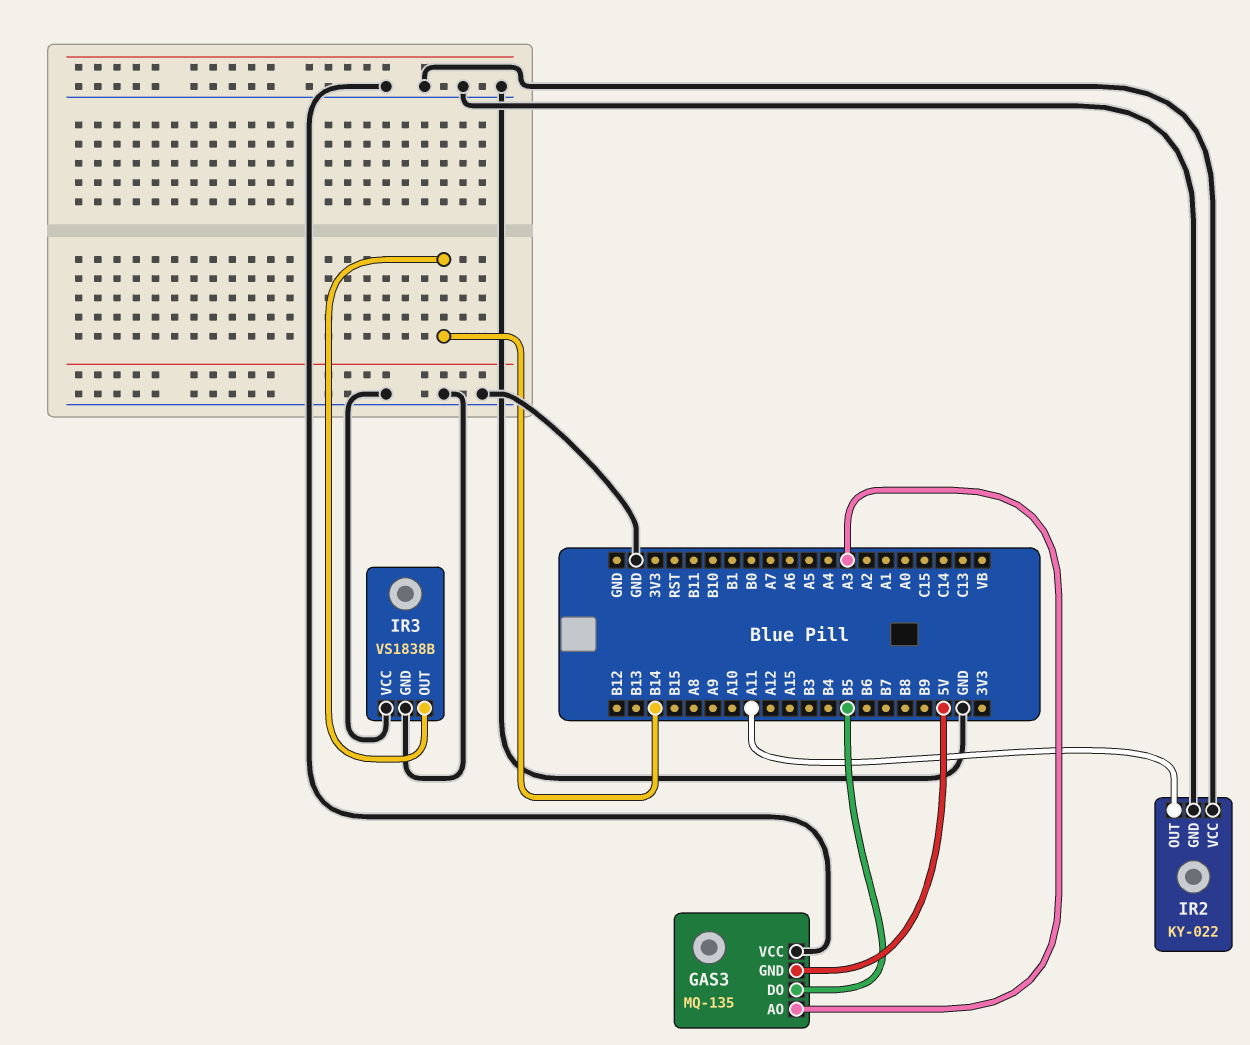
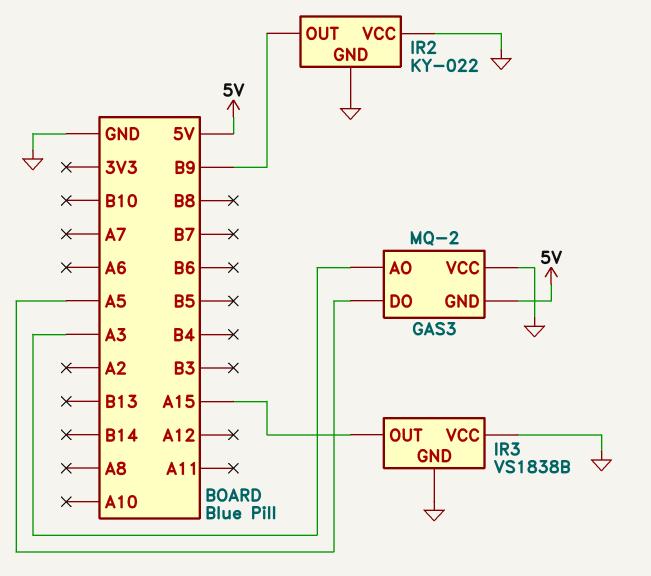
GAS3: MQ-135 -> MQ-2
GAS3 pin DO: B5 -> A5
IR2 pin OUT: A11 -> B9
IR3 pin OUT: B14 -> A15

